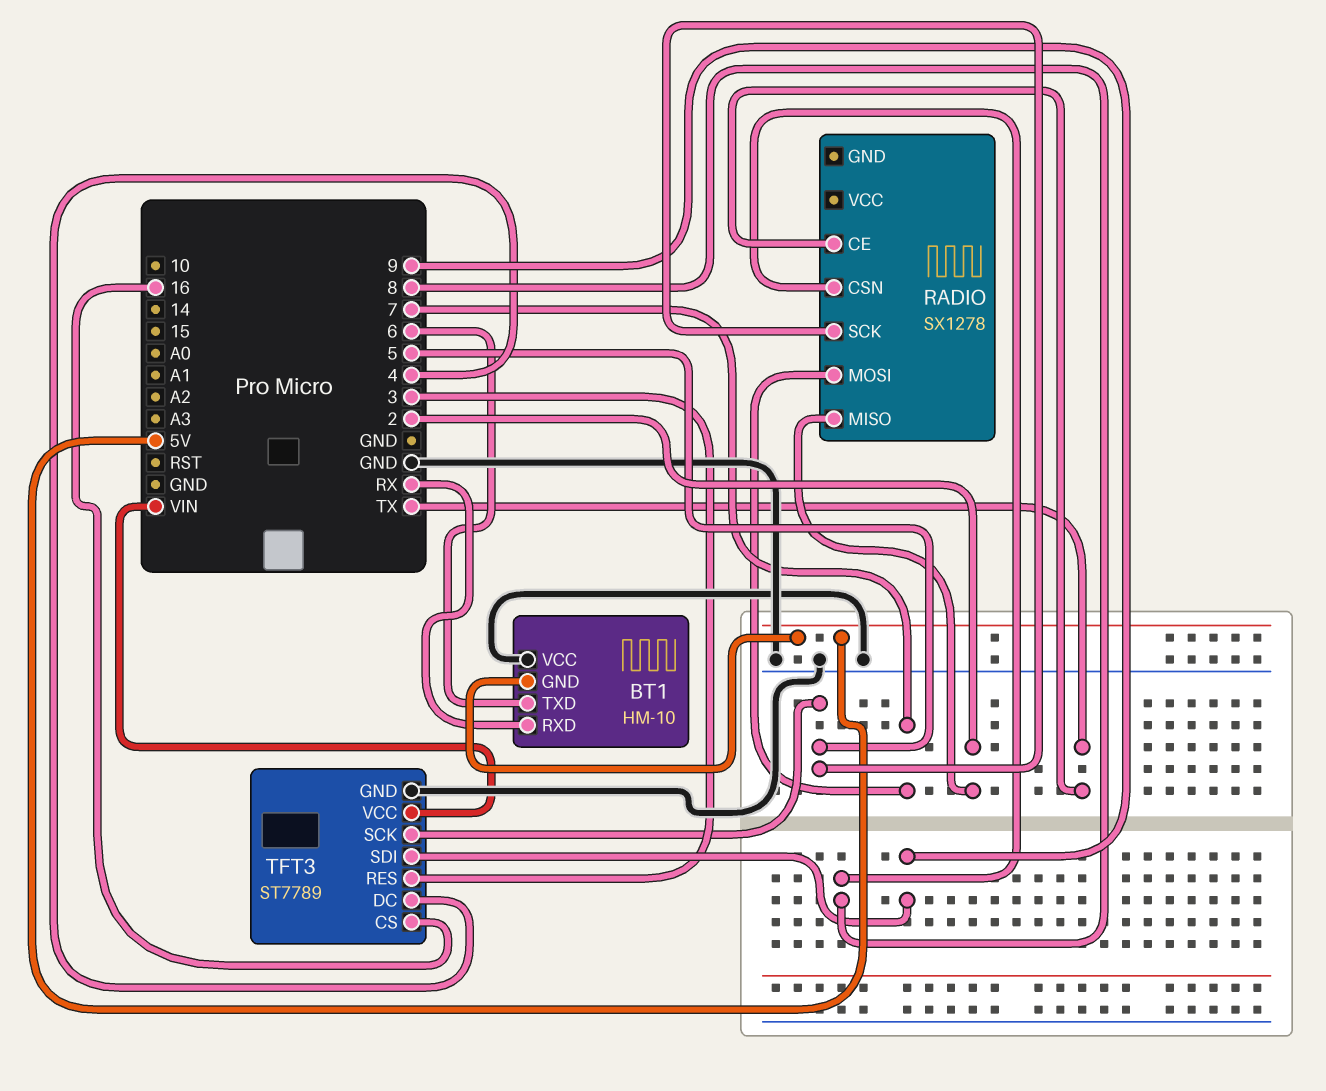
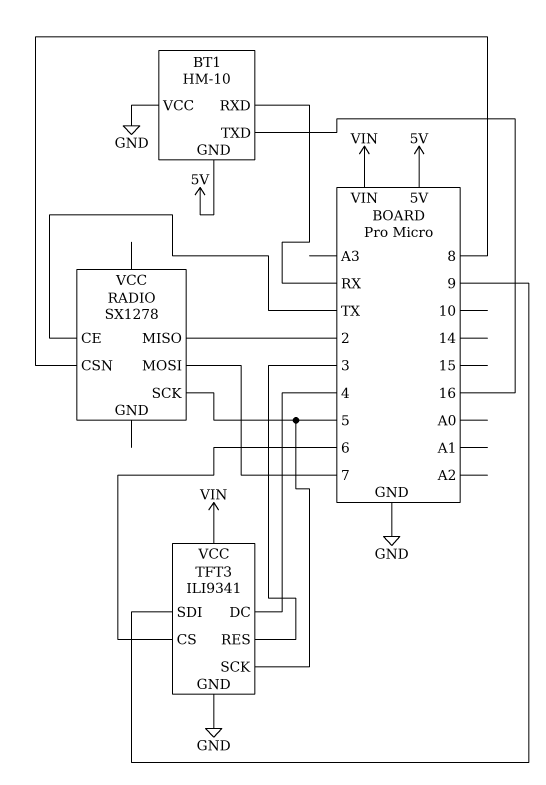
BT1 pin TXD: 6 -> 16
TFT3: ST7789 -> ILI9341
TFT3 pin CS: 16 -> 6

